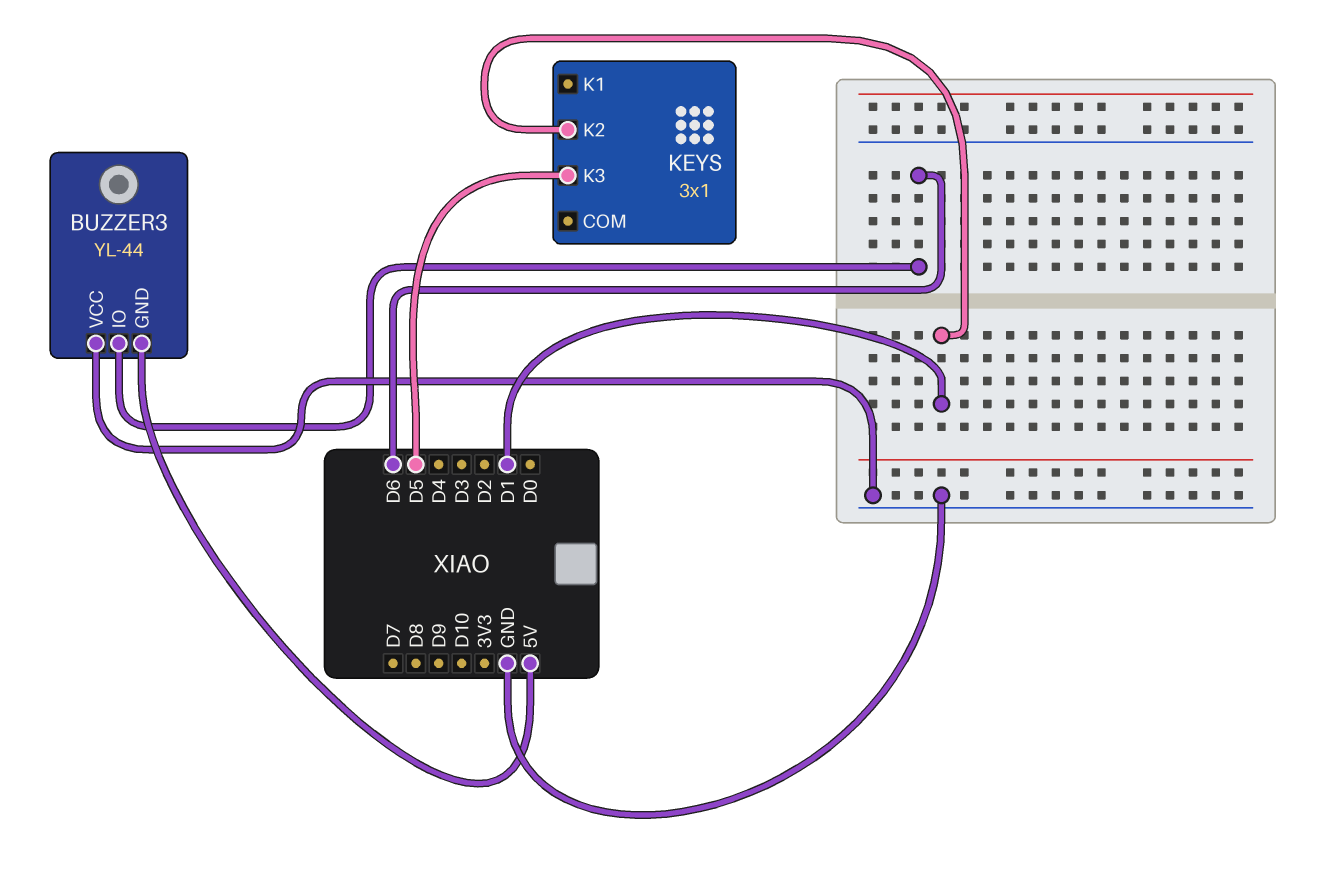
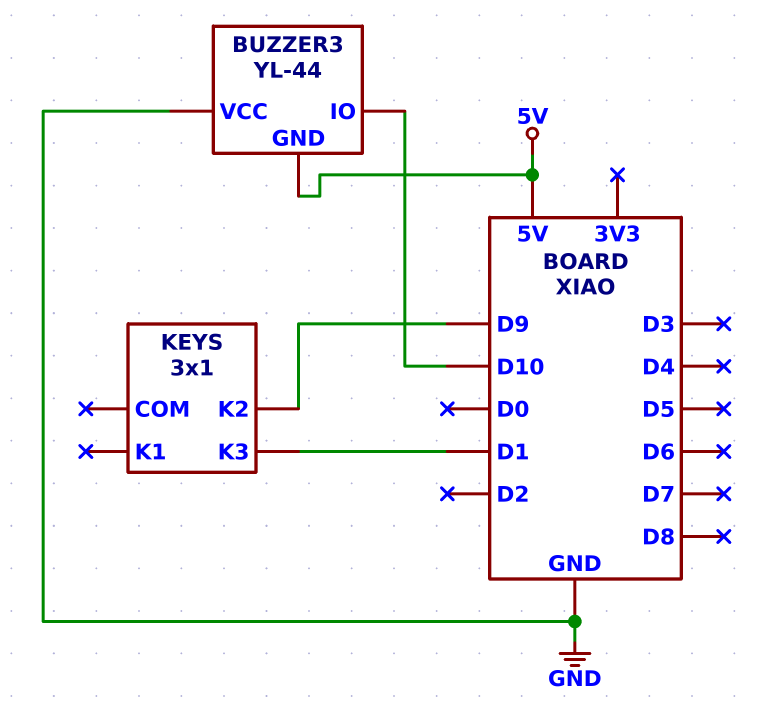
BUZZER3 pin IO: D6 -> D10
KEYS pin K2: D1 -> D9
KEYS pin K3: D5 -> D1

